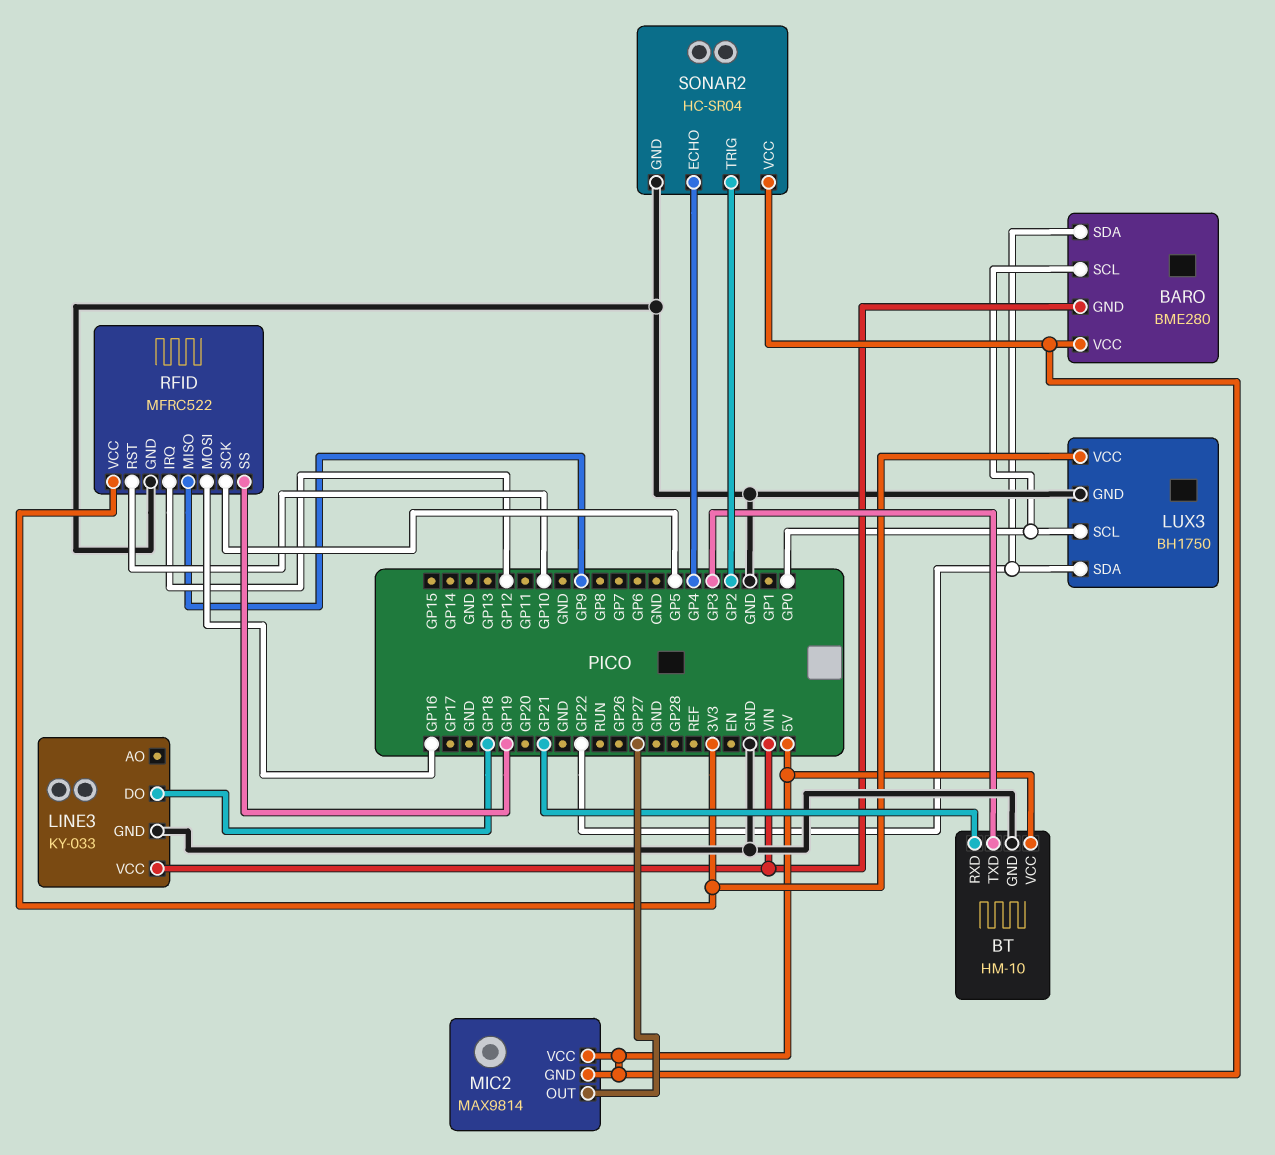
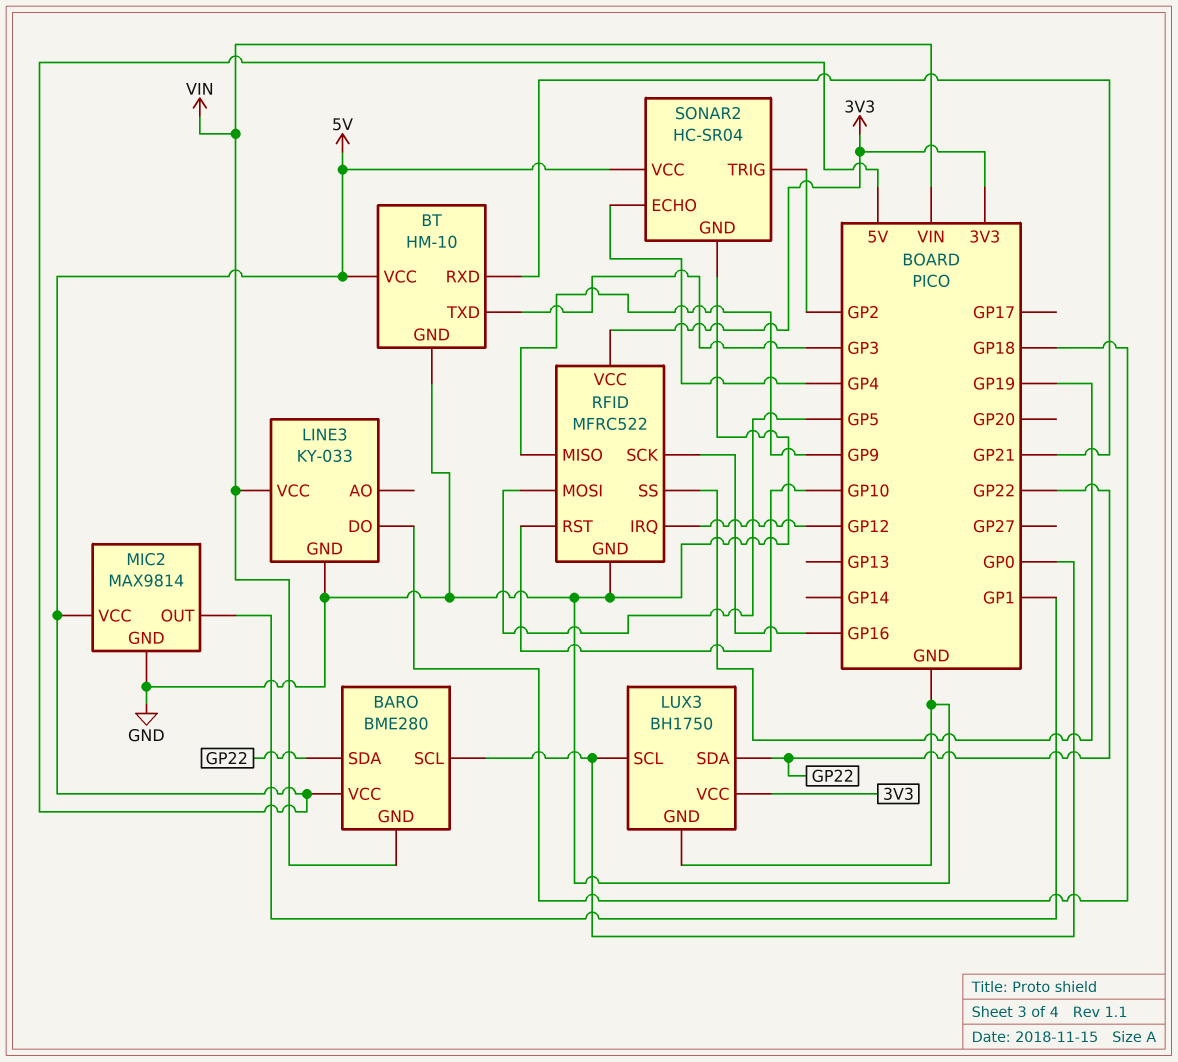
MIC2 pin GND: 5V -> GND
MIC2 pin OUT: GP27 -> GP1
RFID pin MOSI: GP16 -> GP5
RFID pin SCK: GP5 -> GP16

